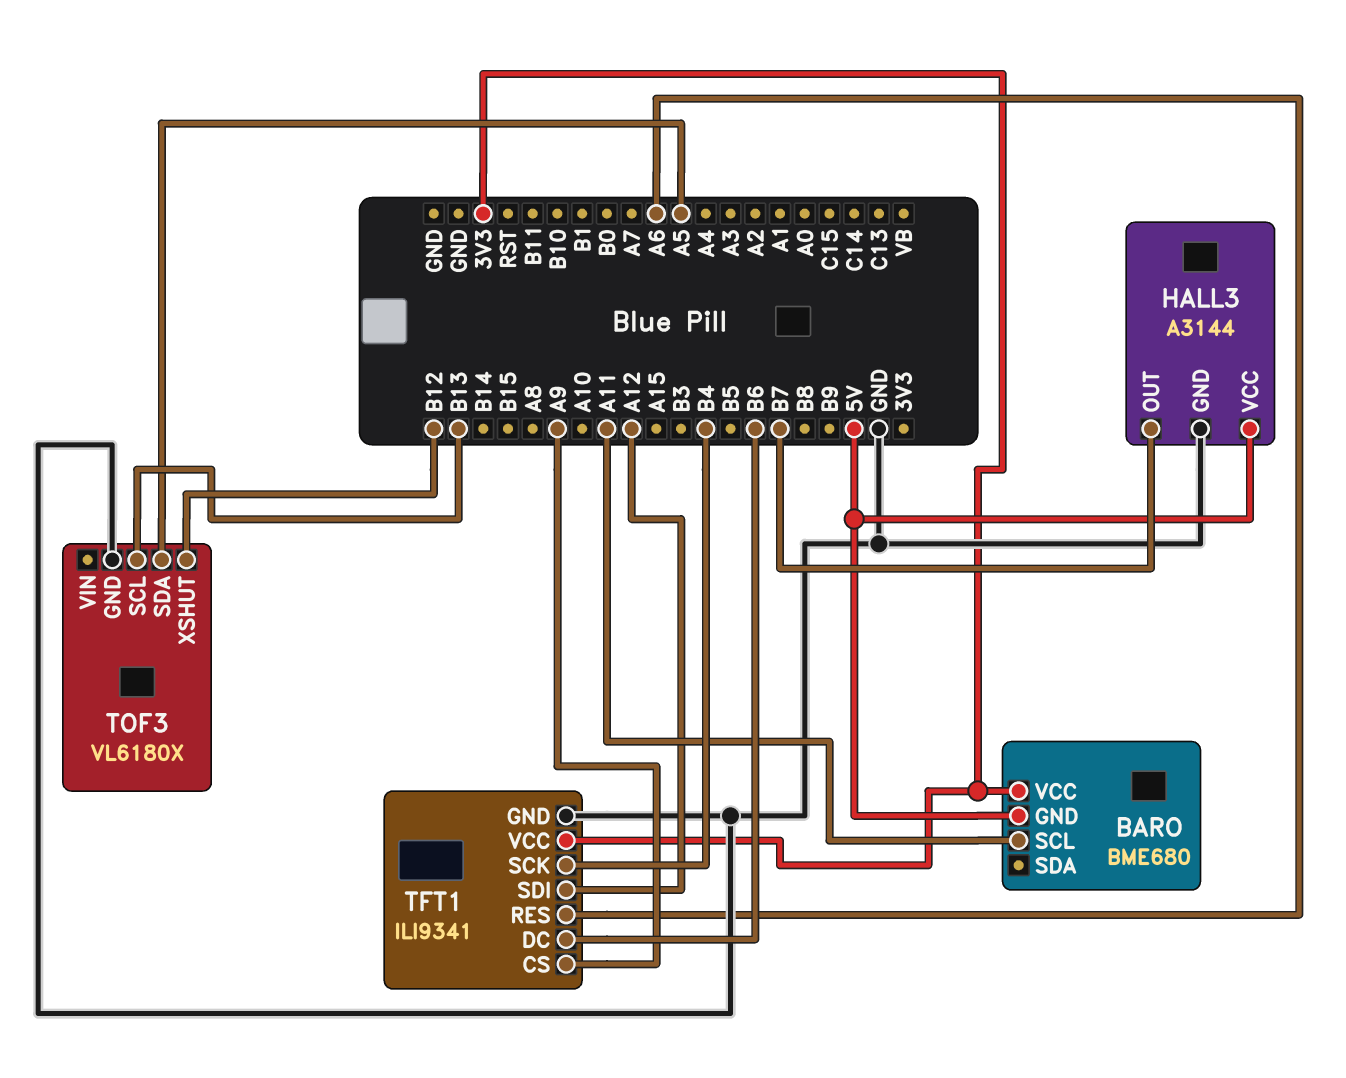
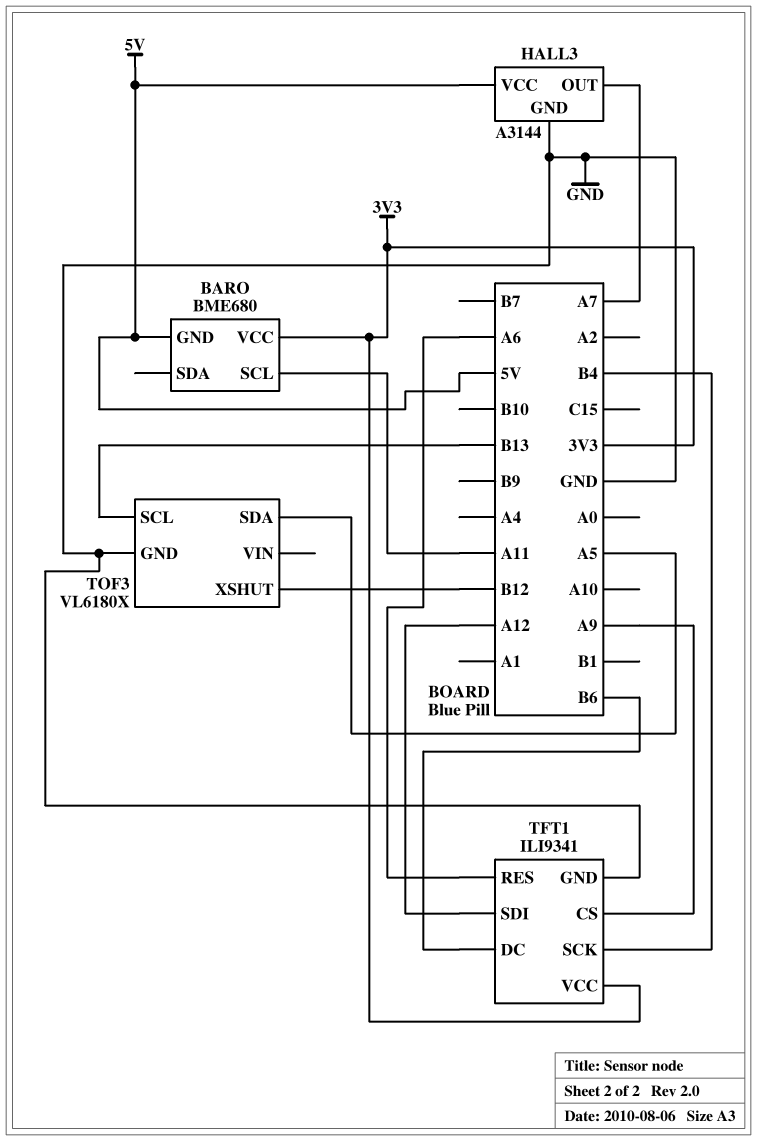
HALL3 pin OUT: B7 -> A7

